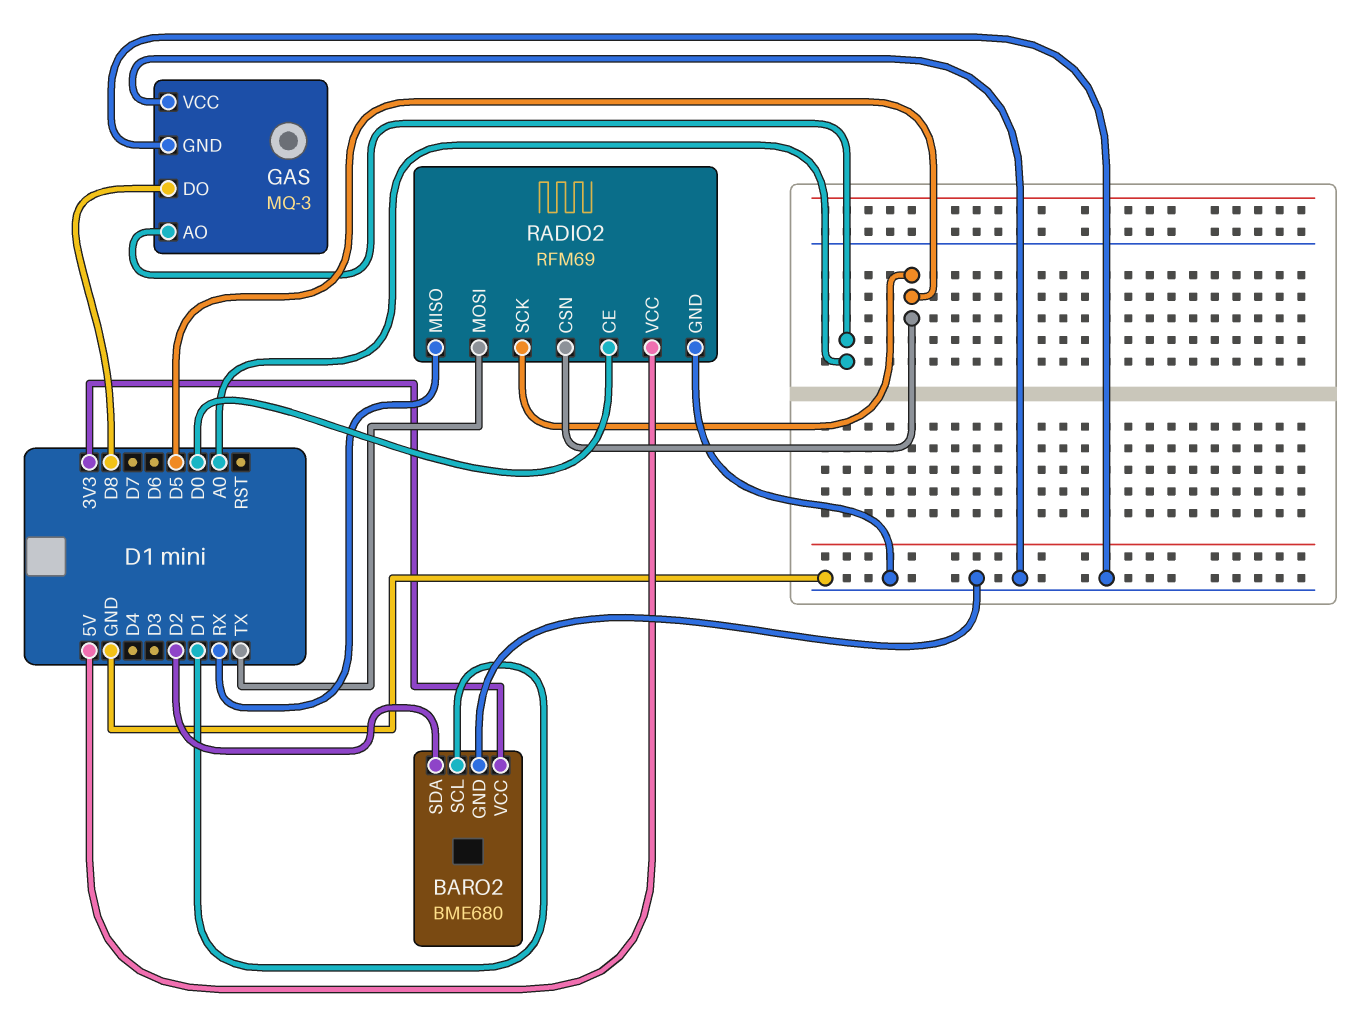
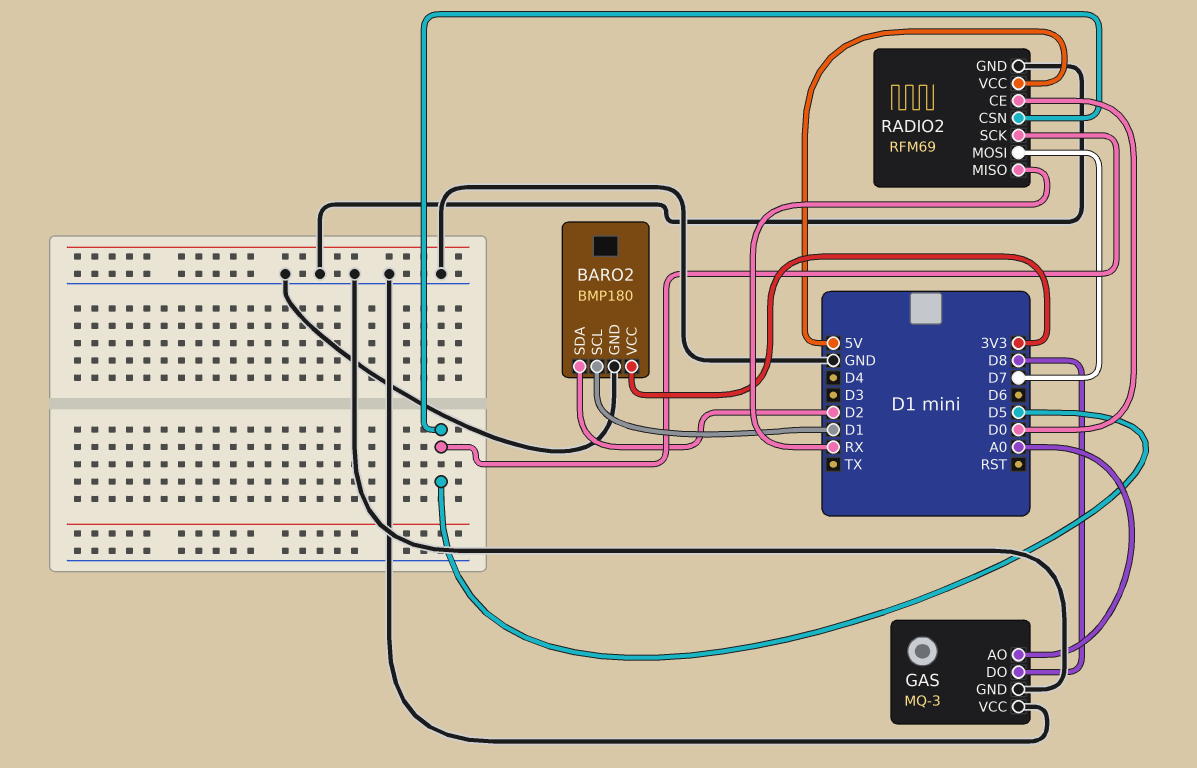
BARO2: BME680 -> BMP180
RADIO2 pin MOSI: TX -> D7

